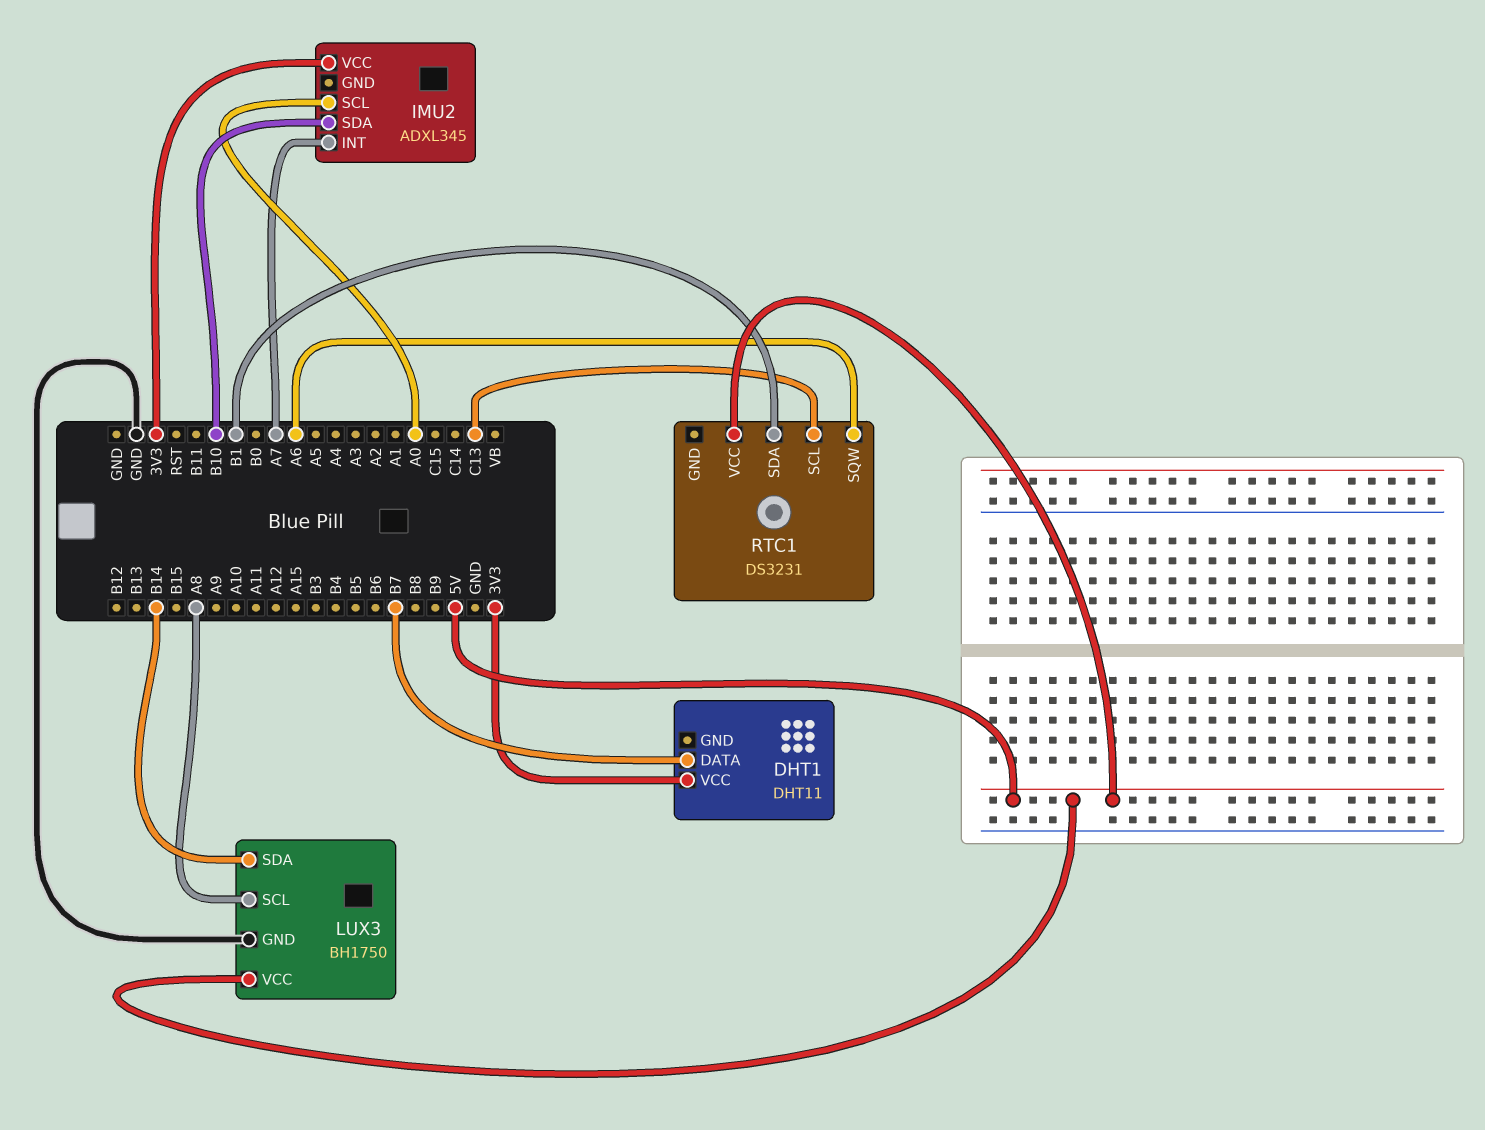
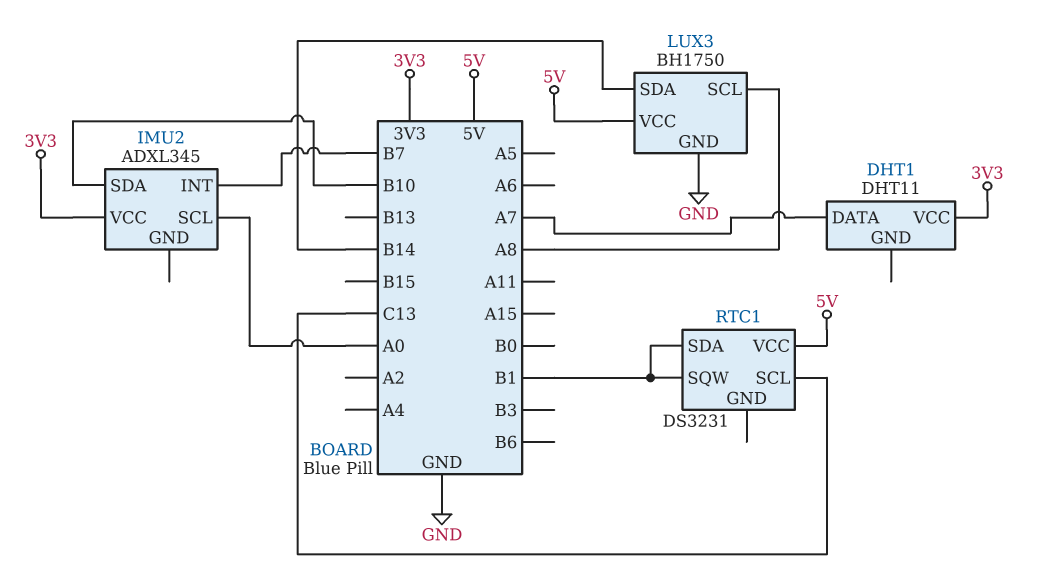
DHT1 pin DATA: B7 -> A7
IMU2 pin INT: A7 -> B7
RTC1 pin SQW: A6 -> B1

